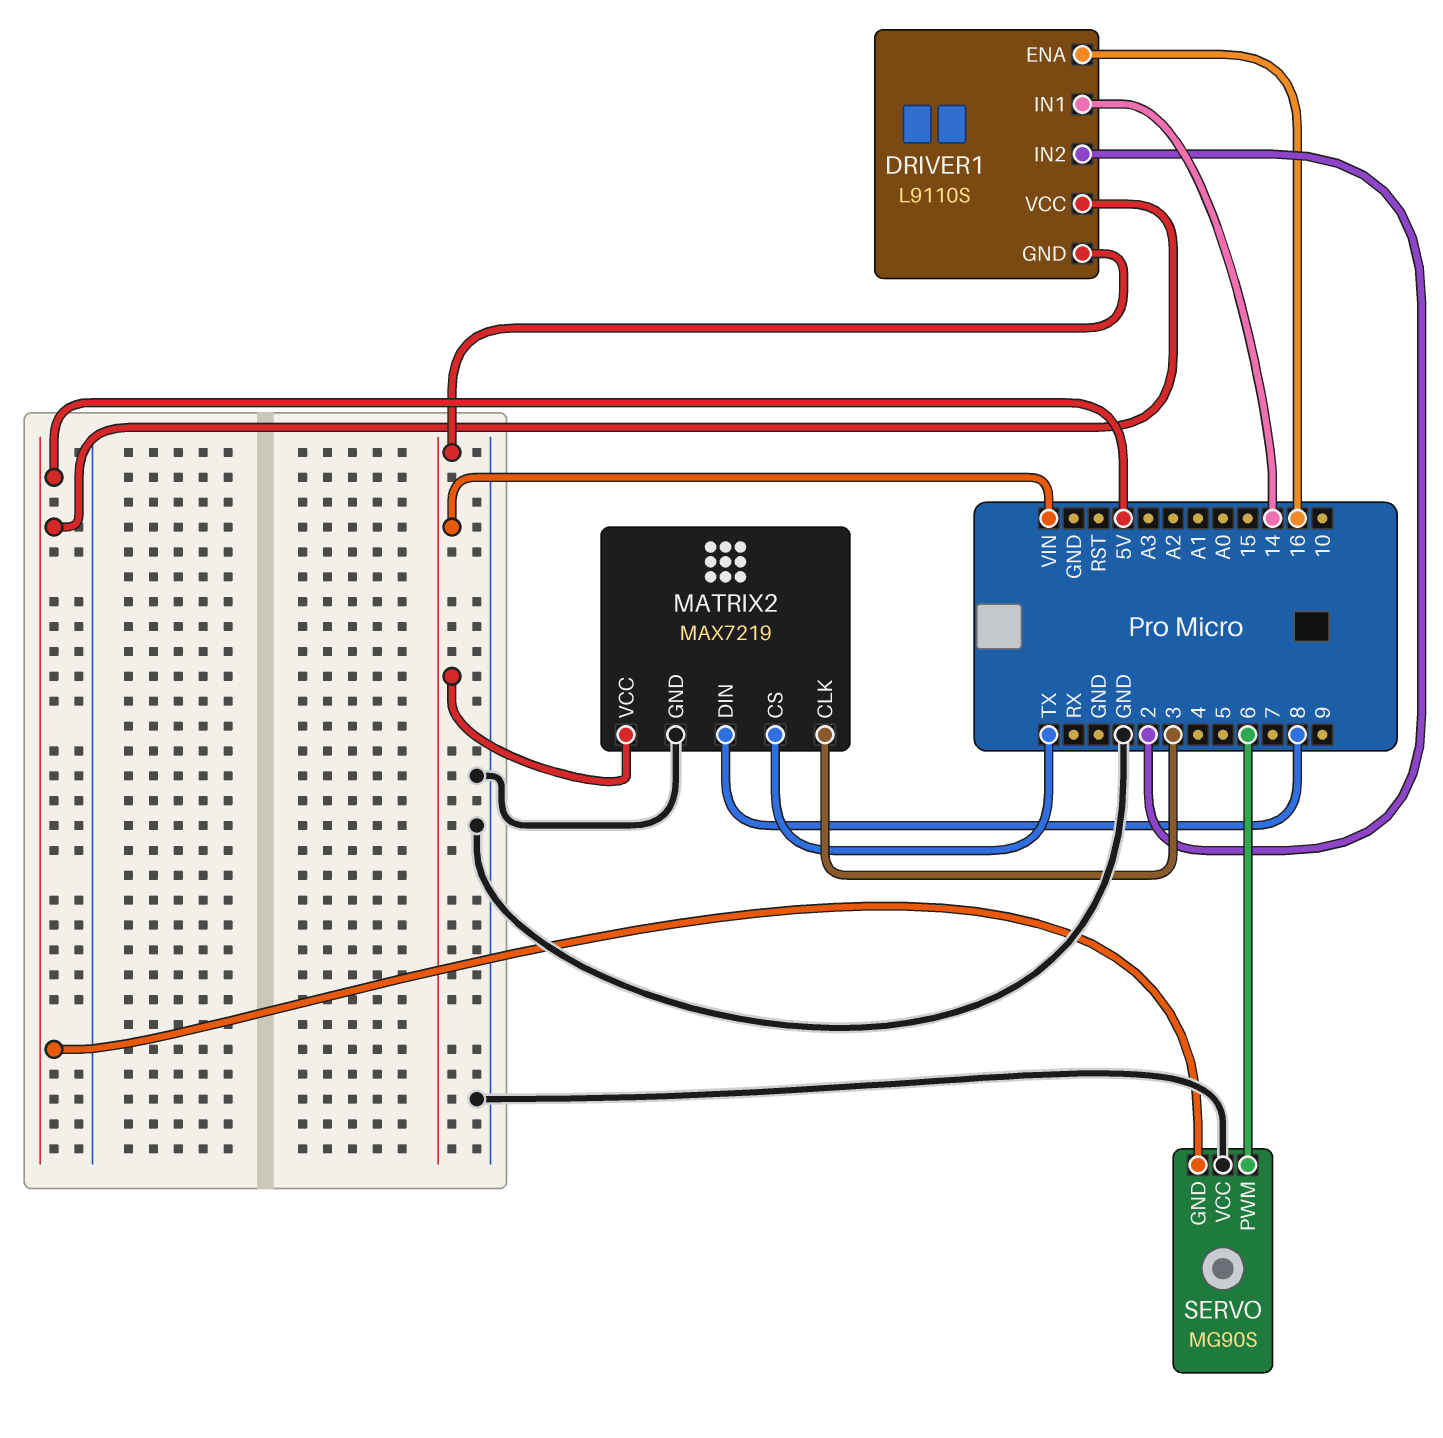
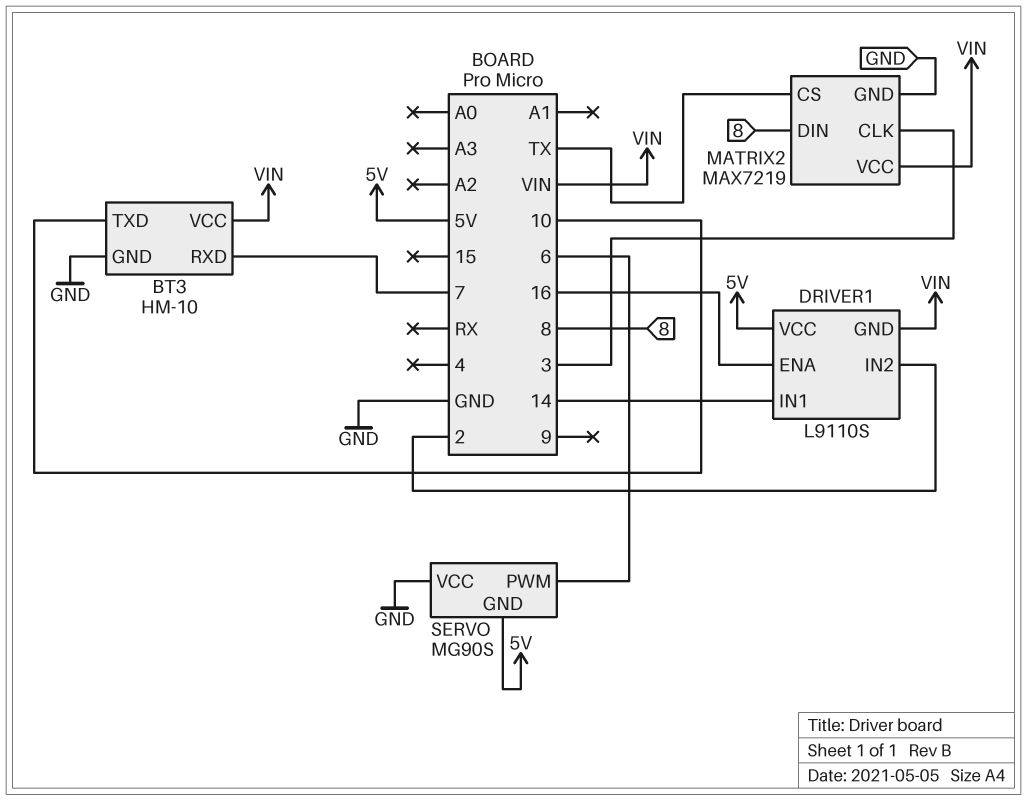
BT3: none -> HM-10
BT3 pin GND: none -> GND
BT3 pin RXD: none -> 7
BT3 pin TXD: none -> 10
BT3 pin VCC: none -> VIN

